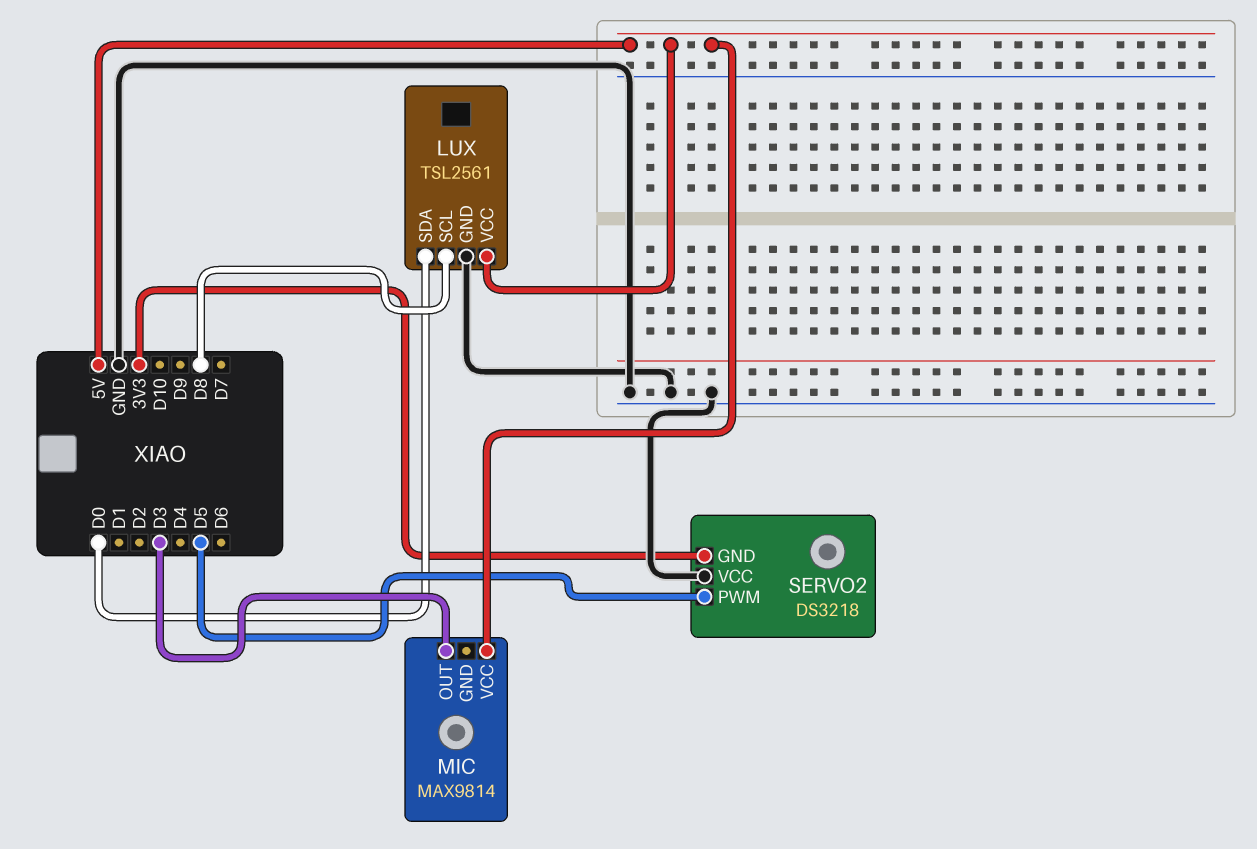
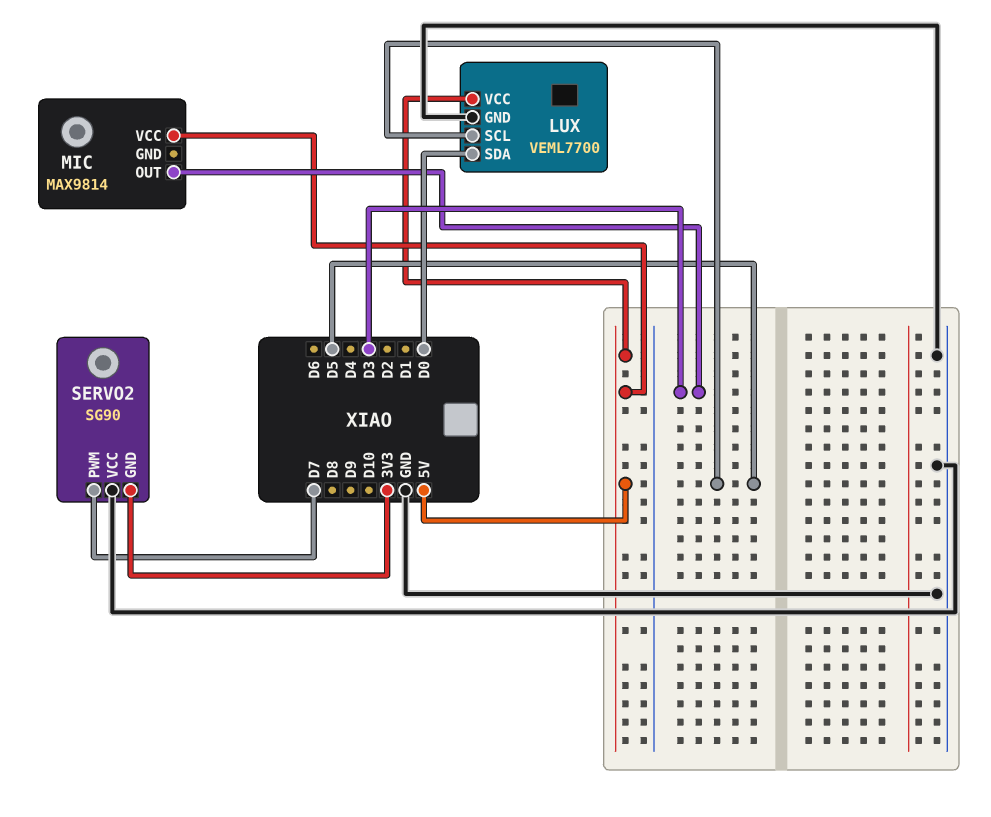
LUX: TSL2561 -> VEML7700
LUX pin SCL: D8 -> D5
SERVO2: DS3218 -> SG90
SERVO2 pin PWM: D5 -> D7

